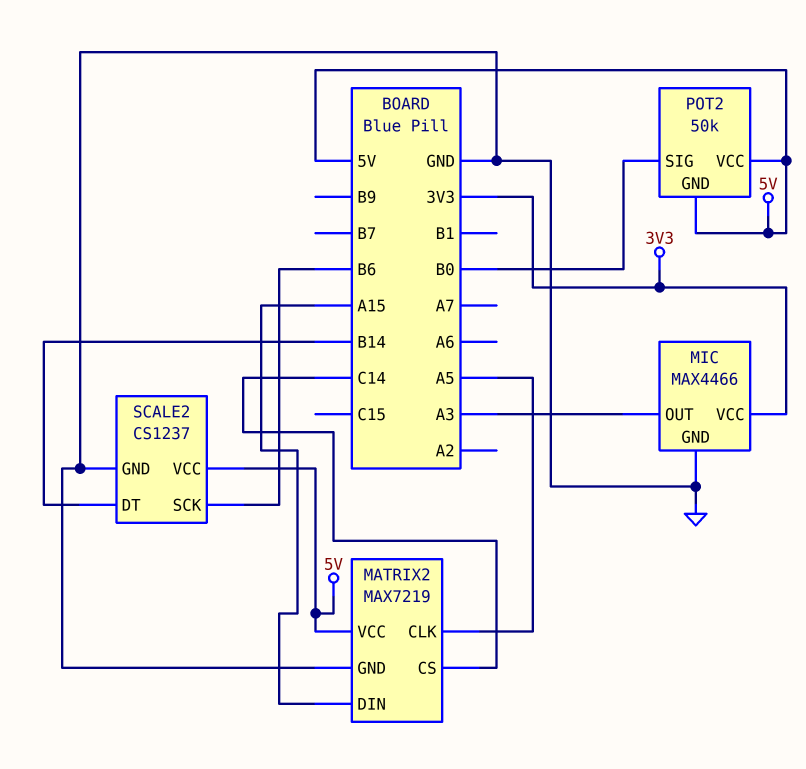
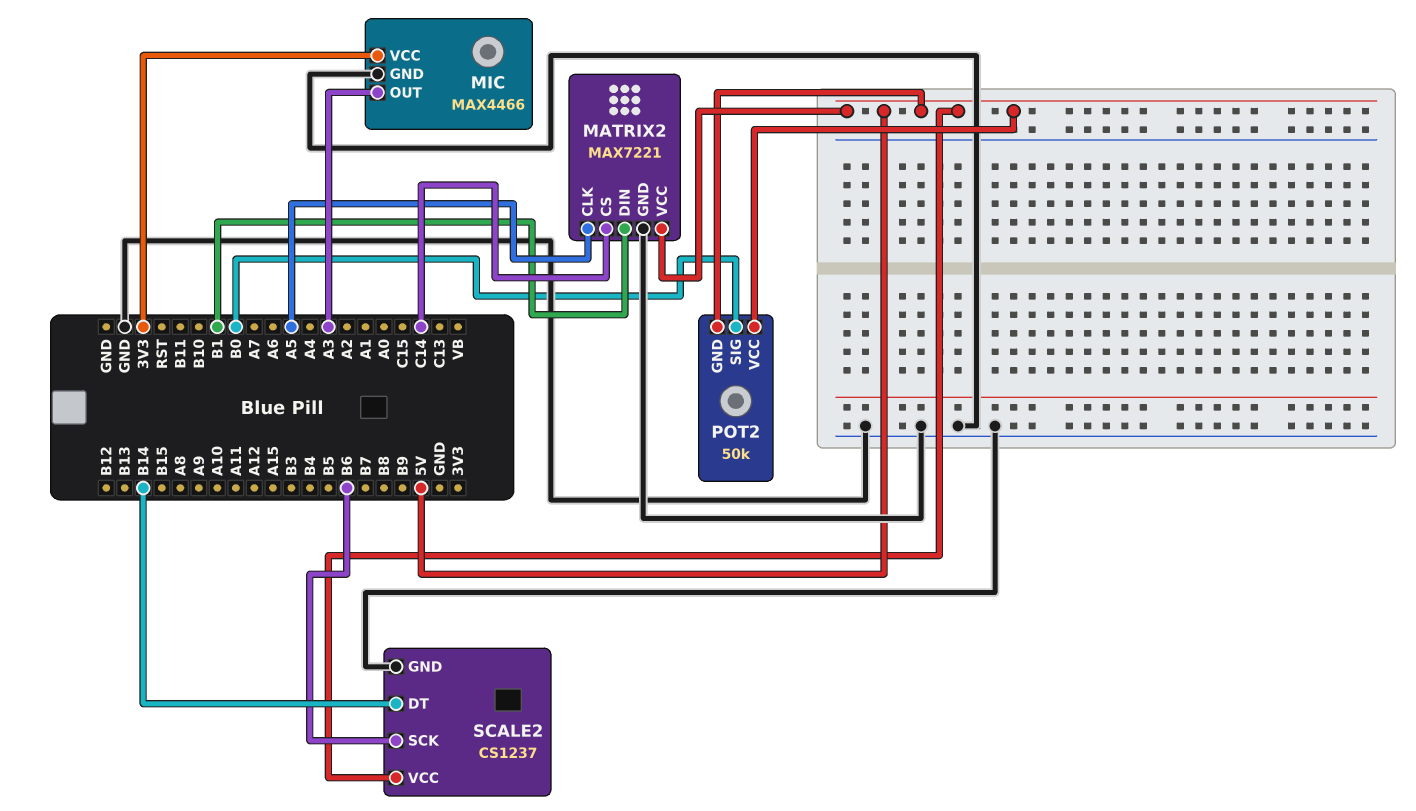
MATRIX2: MAX7219 -> MAX7221
MATRIX2 pin DIN: A15 -> B1

